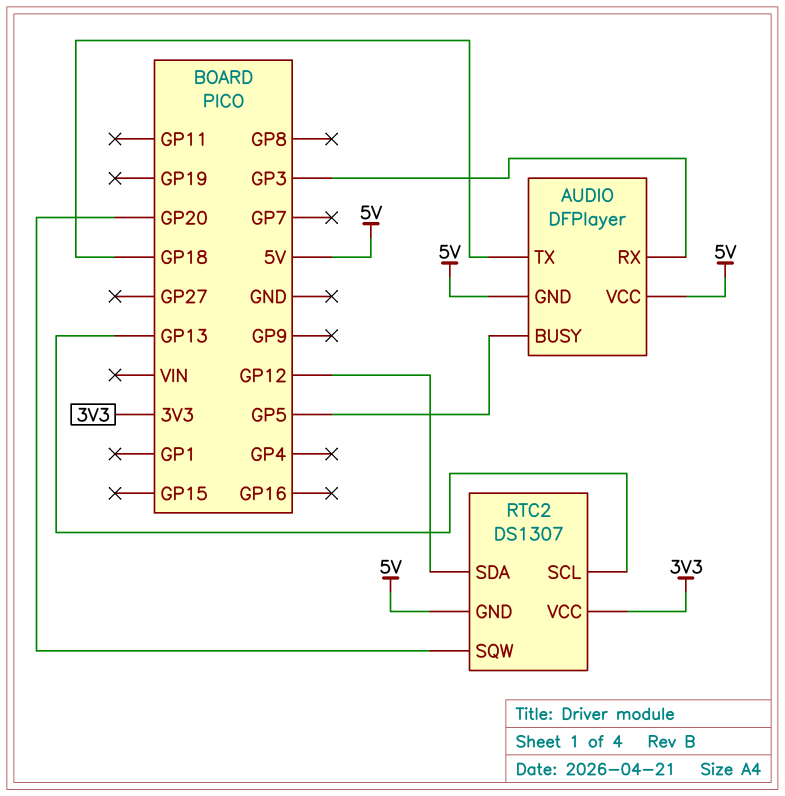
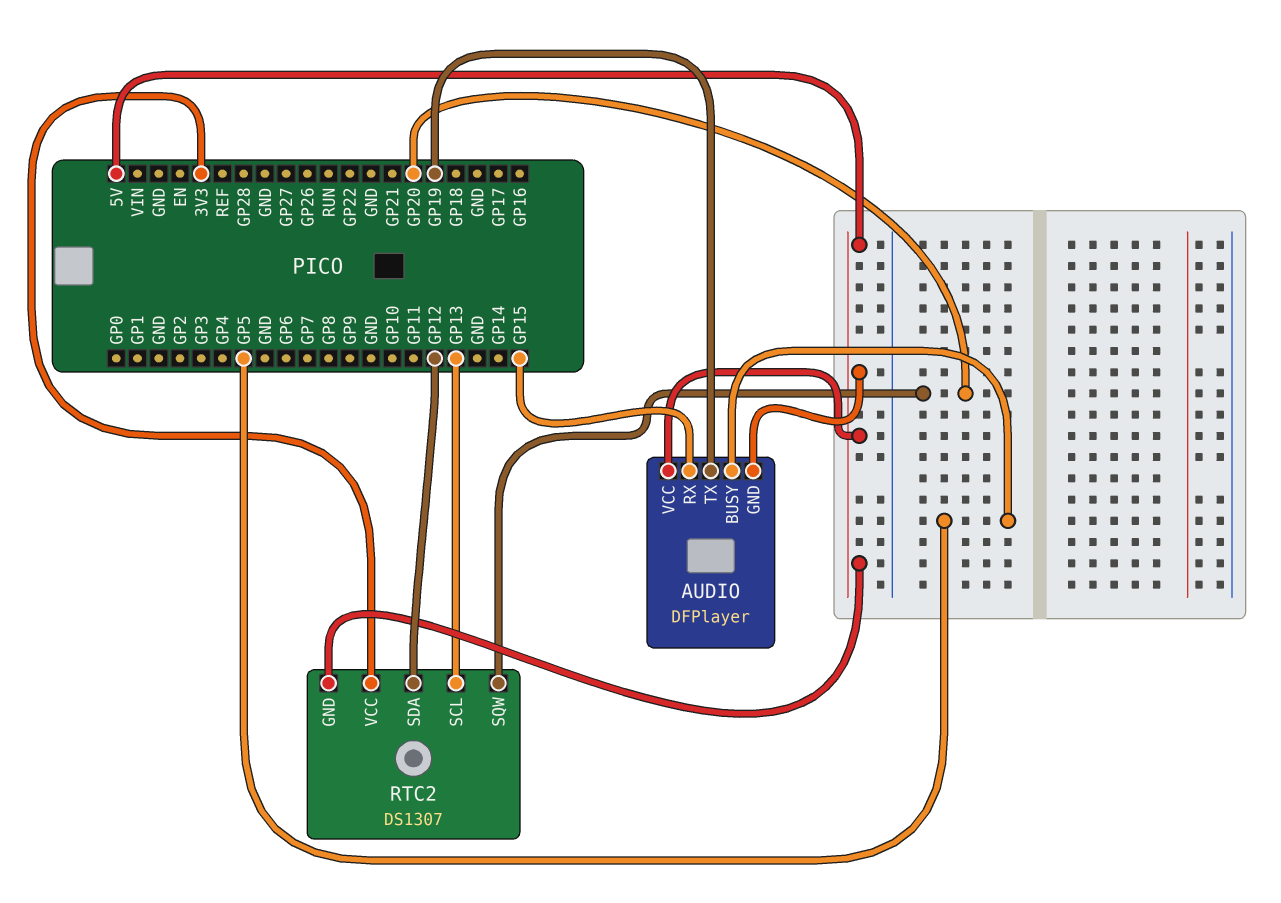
AUDIO pin RX: GP3 -> GP15
AUDIO pin TX: GP18 -> GP19

